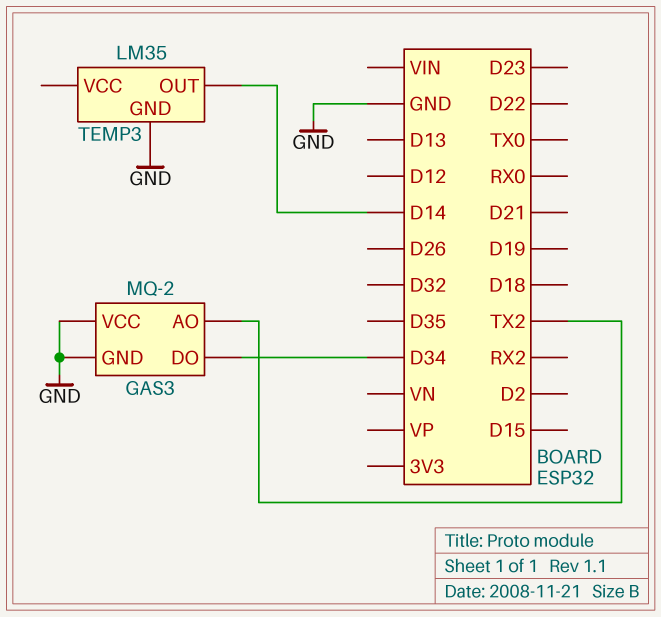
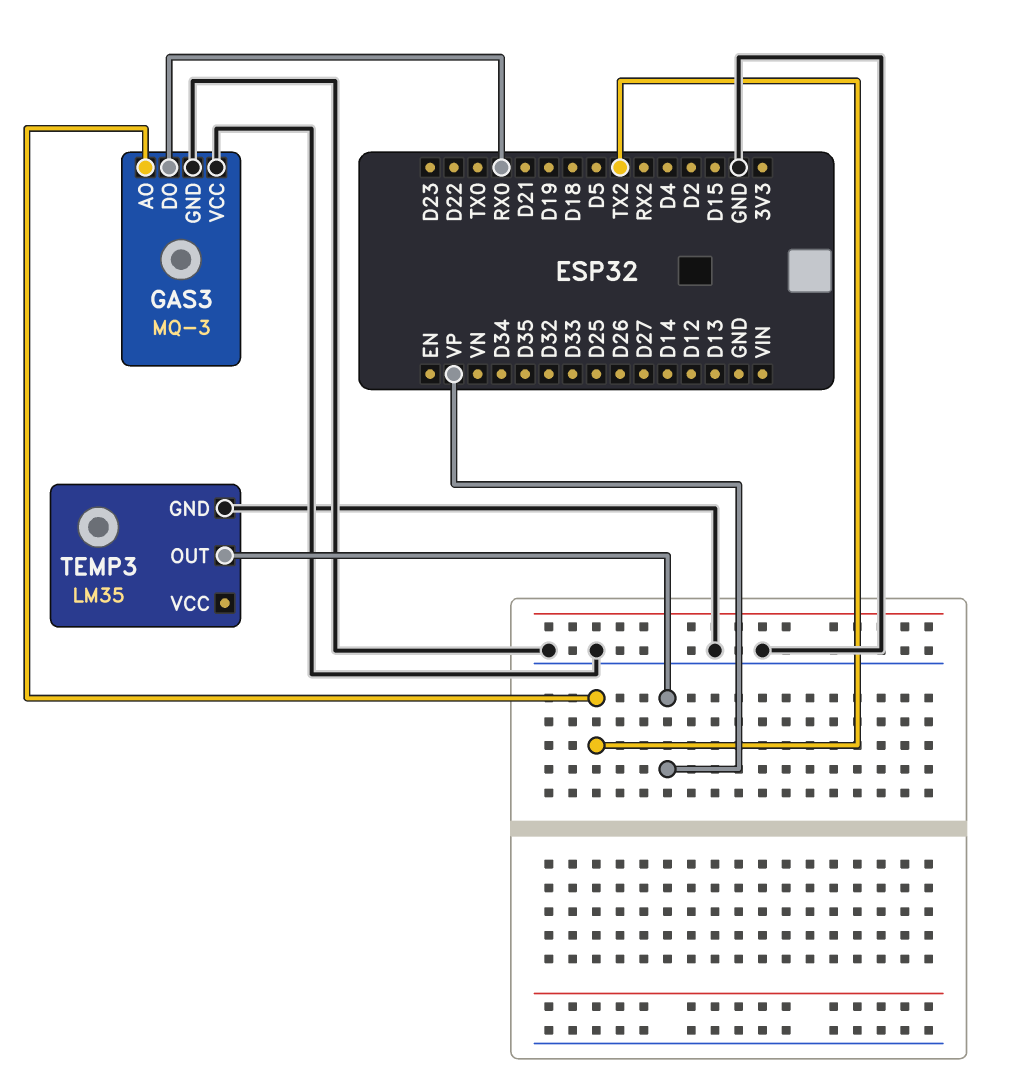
GAS3: MQ-2 -> MQ-3
GAS3 pin DO: D34 -> RX0
TEMP3 pin OUT: D14 -> VP

